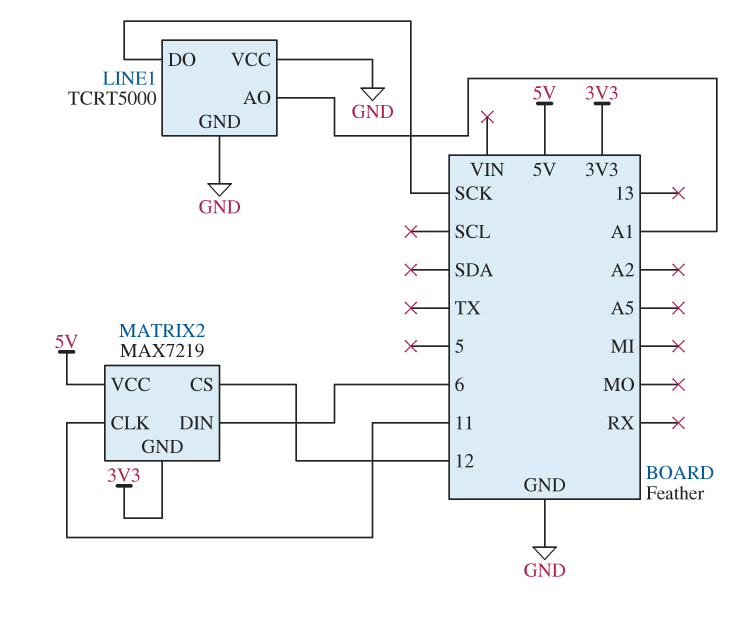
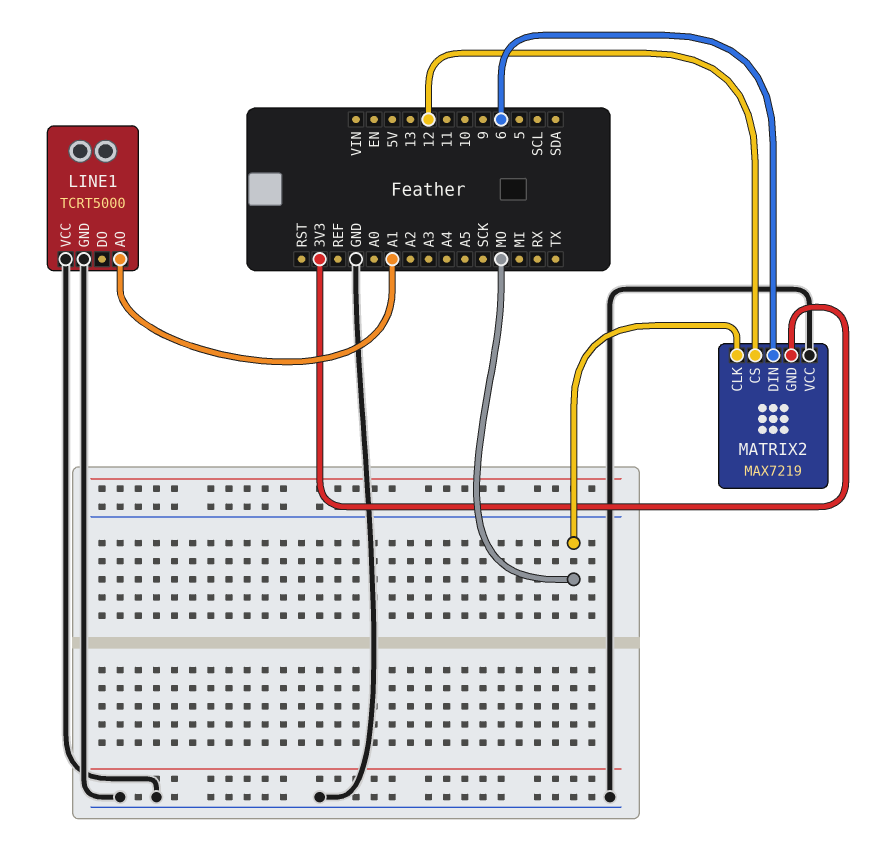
LINE1 pin DO: SCK -> none
MATRIX2 pin CLK: 11 -> MO
MATRIX2 pin VCC: 5V -> GND

